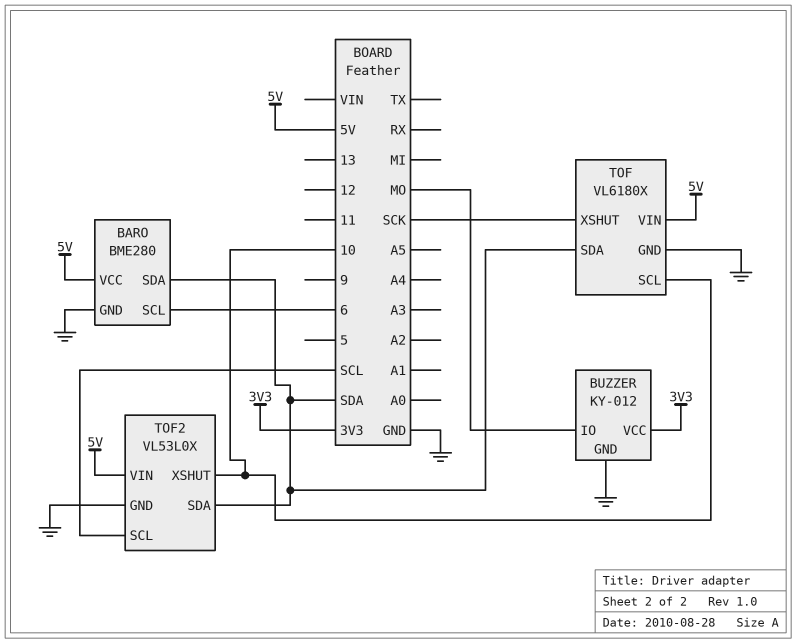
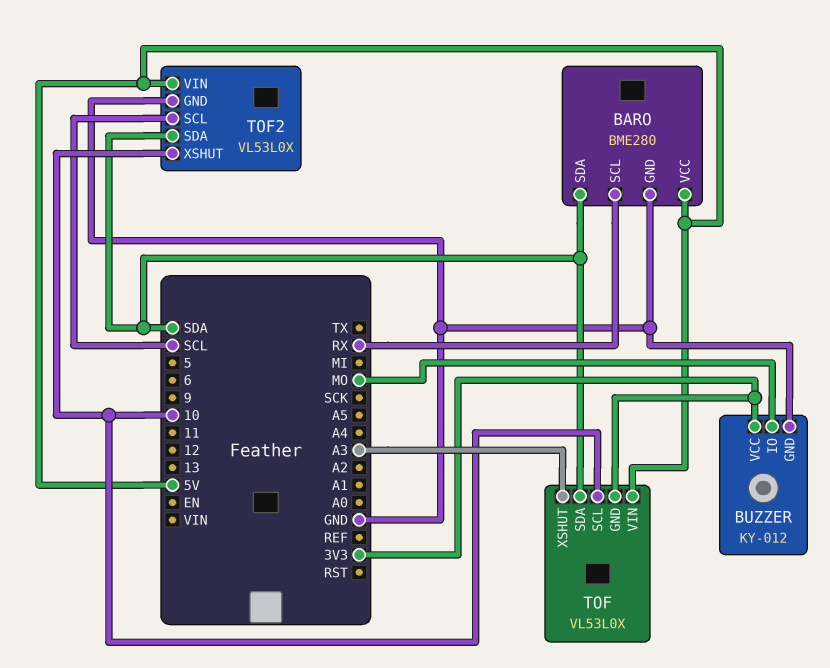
BARO pin SCL: 6 -> RX
TOF: VL6180X -> VL53L0X
TOF pin GND: GND -> 3V3
TOF pin XSHUT: SCK -> A3

